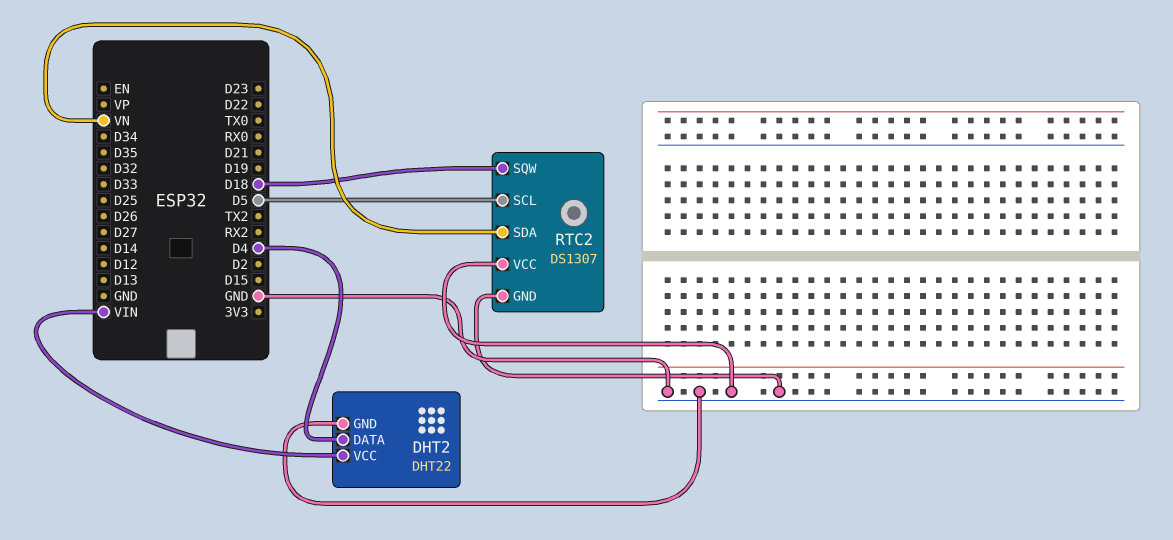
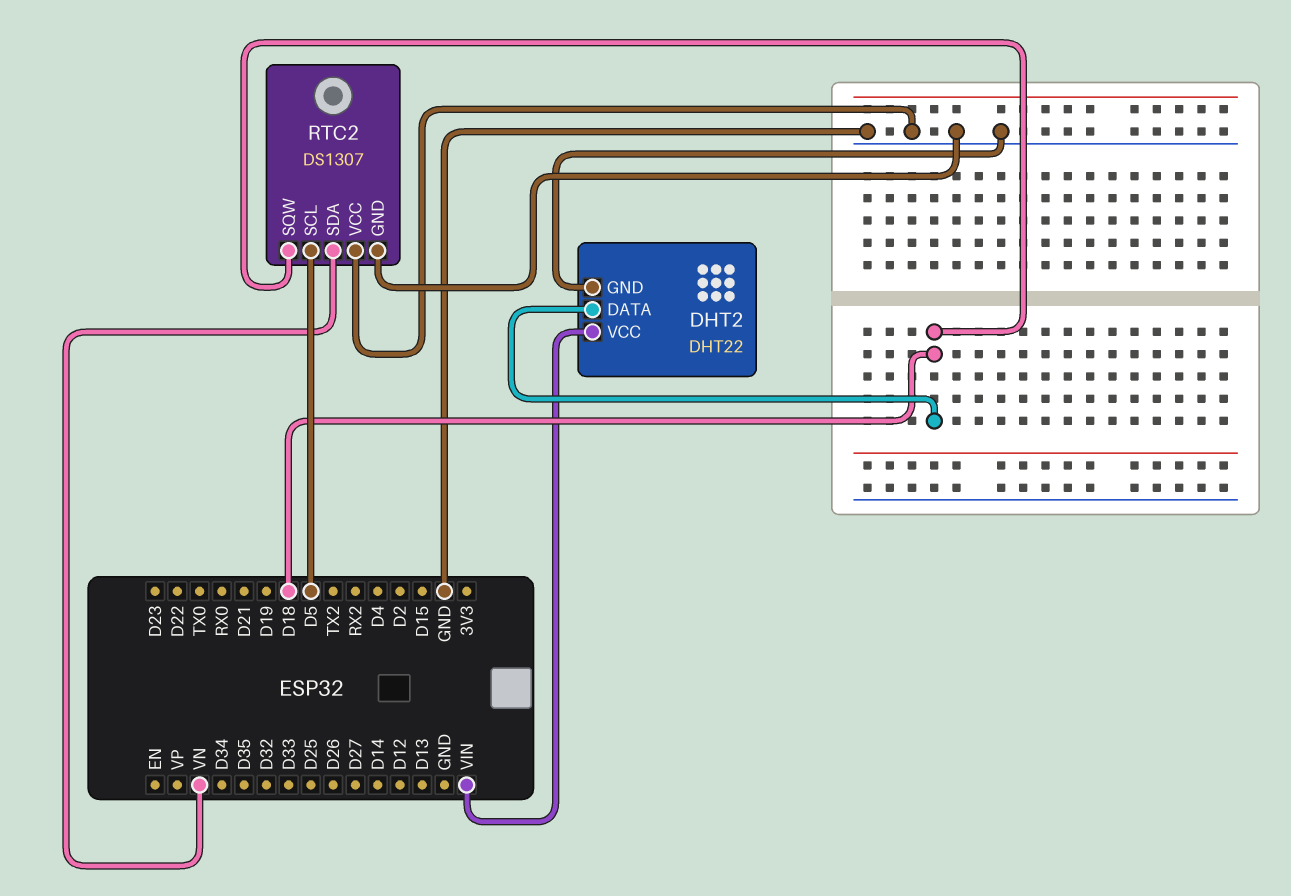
DHT2 pin DATA: D4 -> D18

